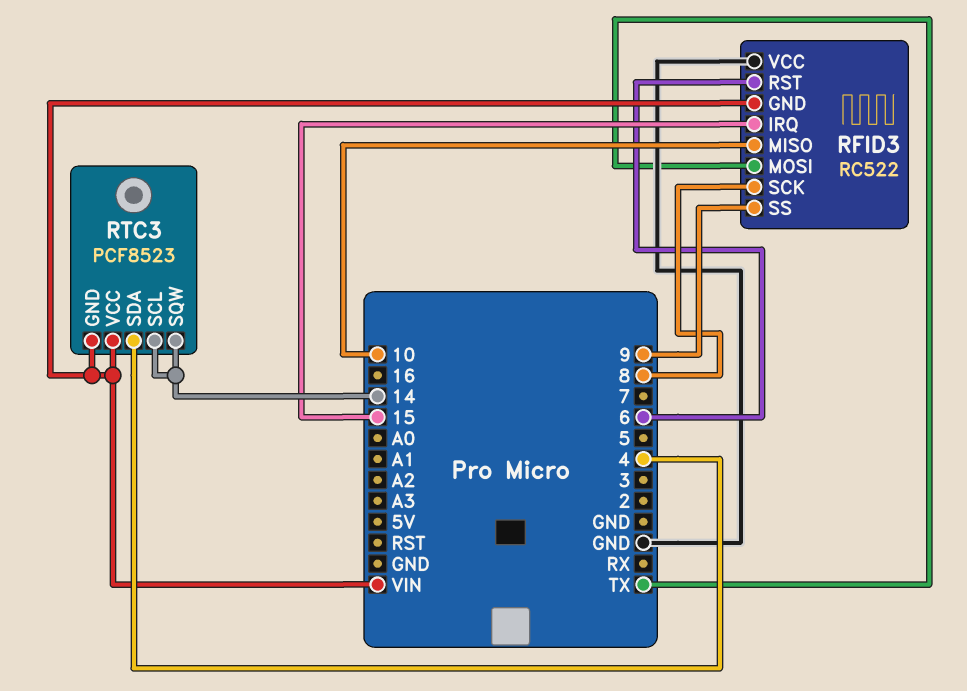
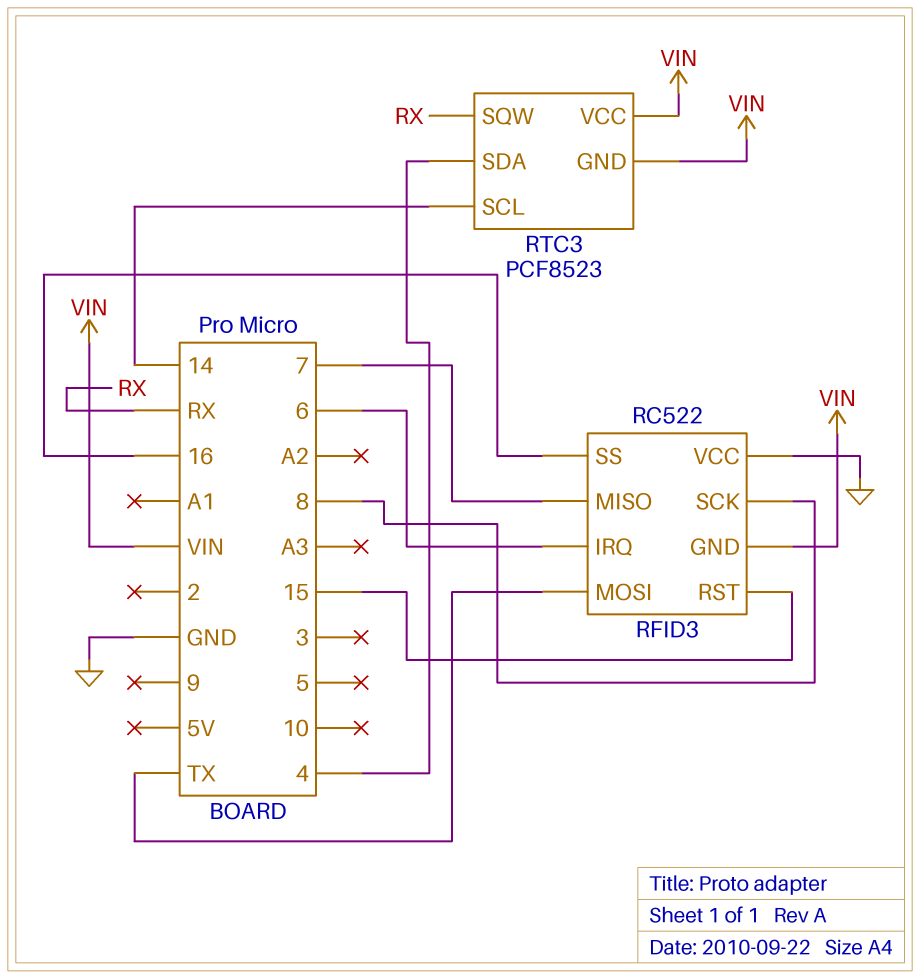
RFID3 pin IRQ: 15 -> 6
RFID3 pin MISO: 10 -> 7
RFID3 pin RST: 6 -> 15
RFID3 pin SS: 9 -> 16
RTC3 pin SQW: 14 -> RX

